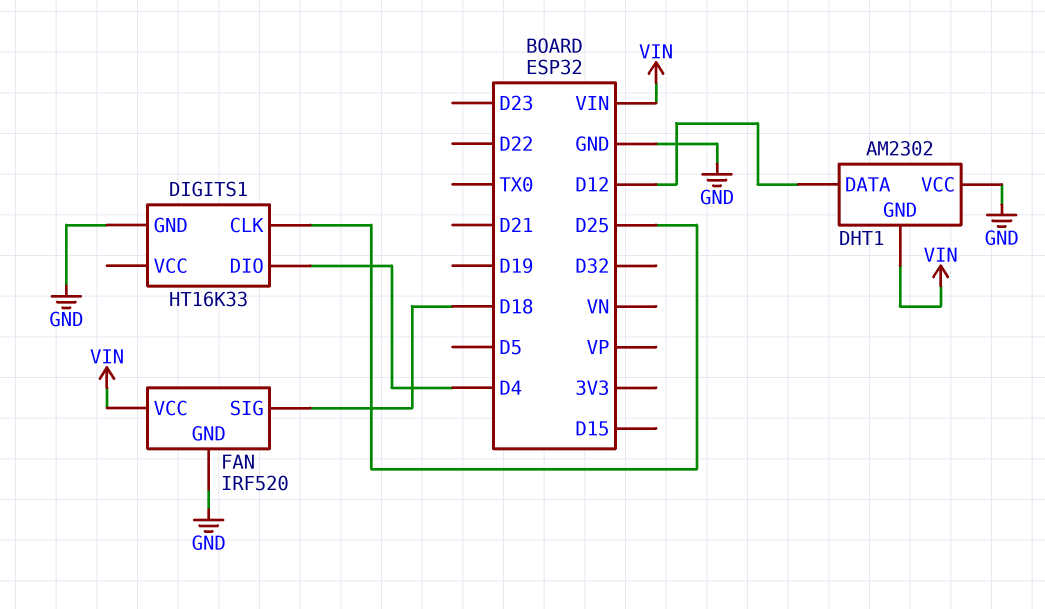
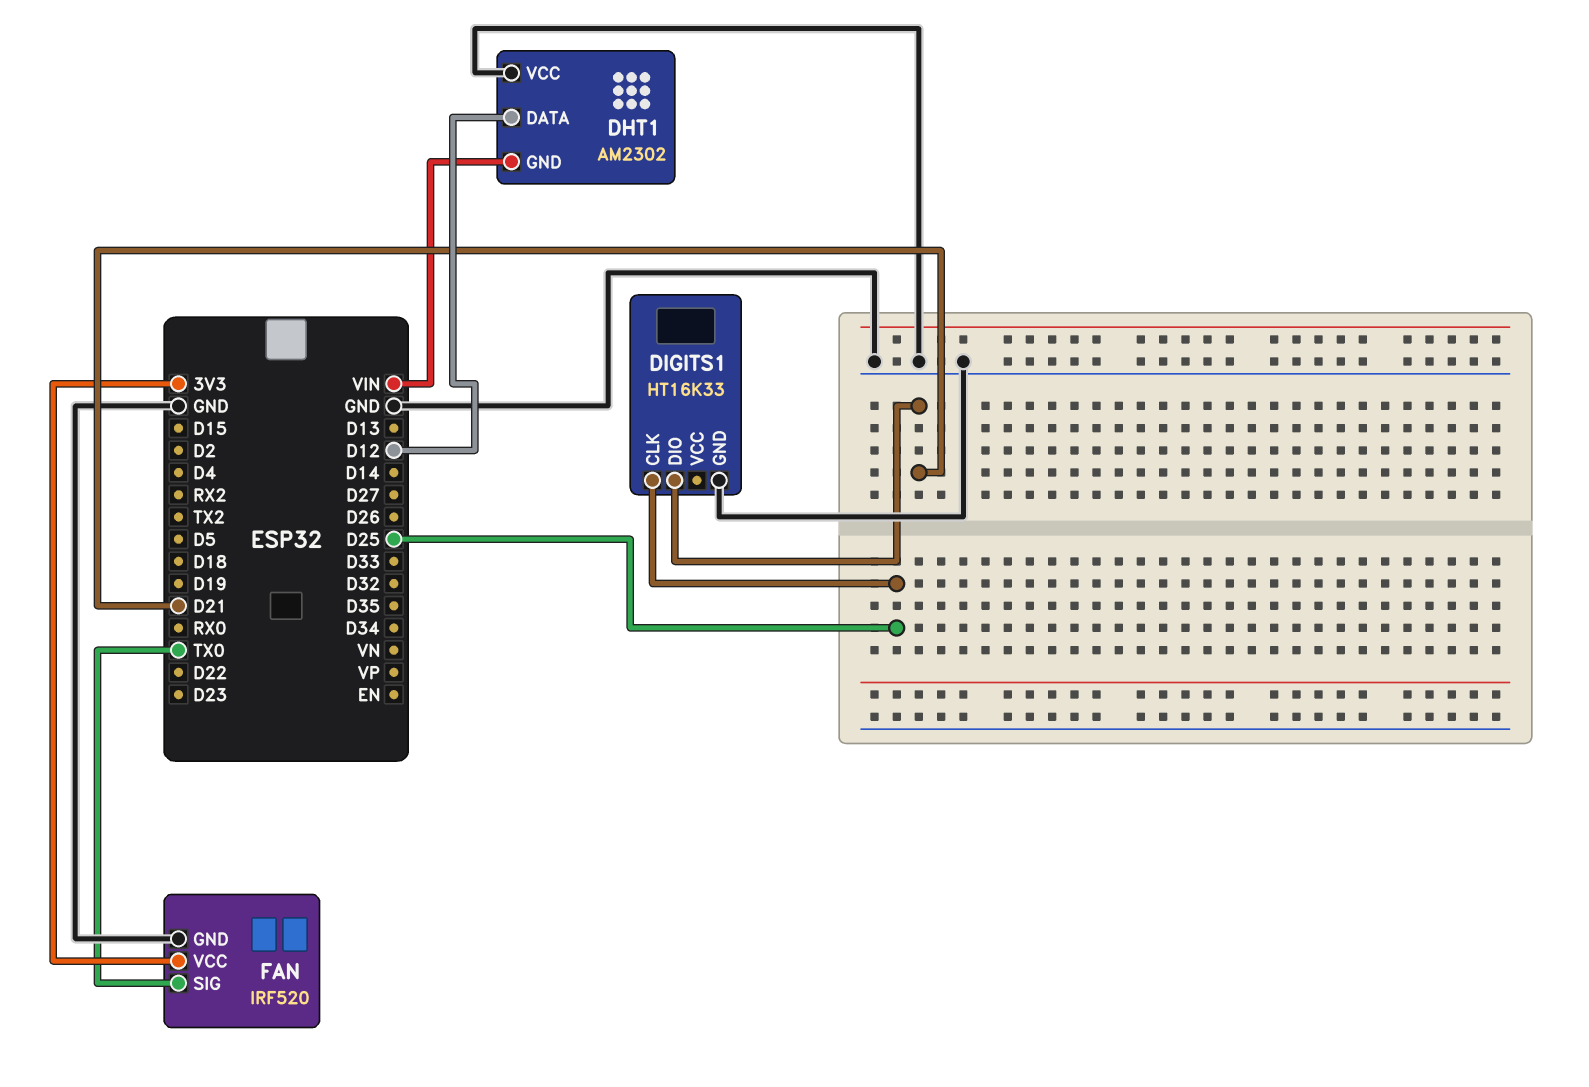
DIGITS1 pin DIO: D4 -> D21
FAN pin SIG: D18 -> TX0
FAN pin VCC: VIN -> 3V3

